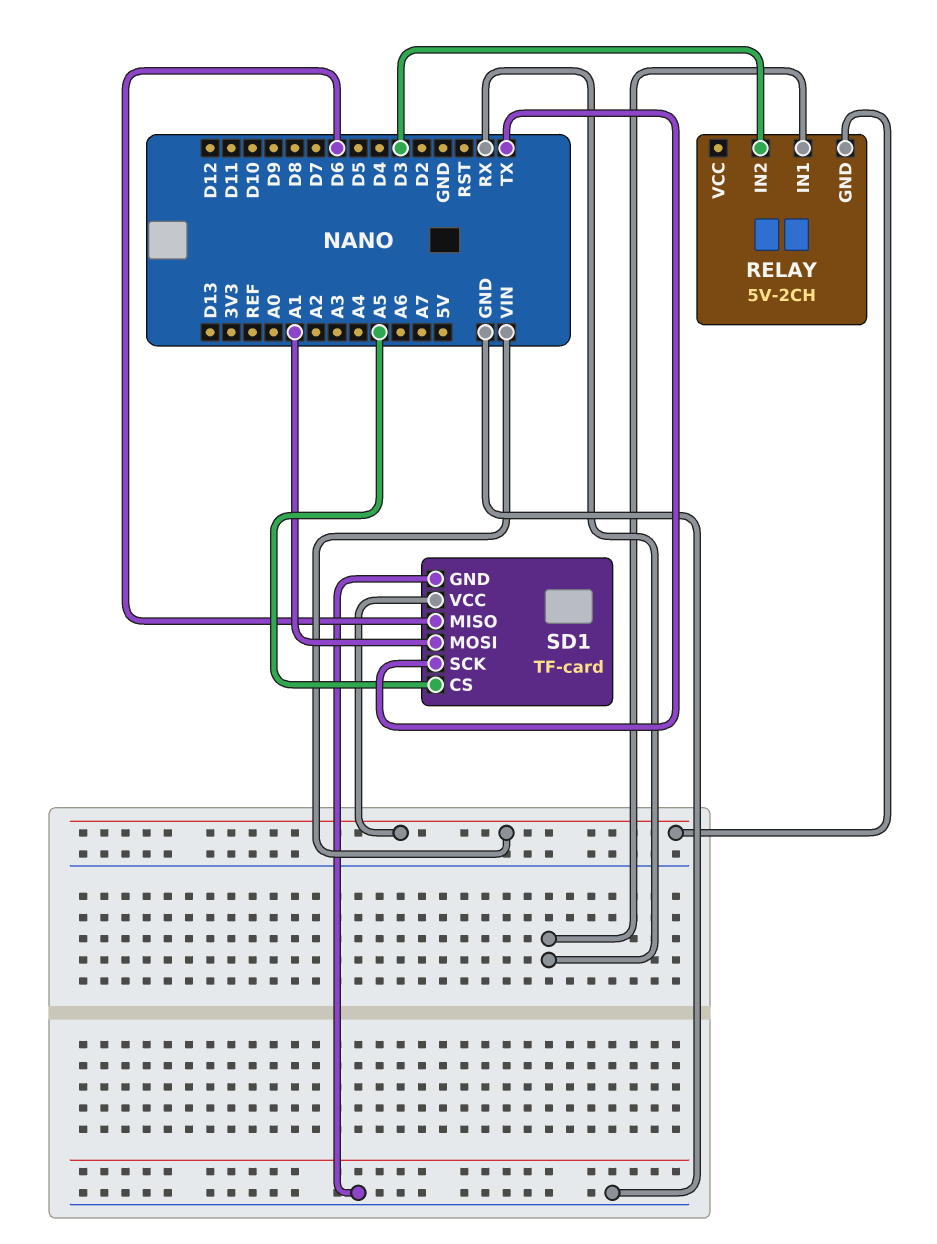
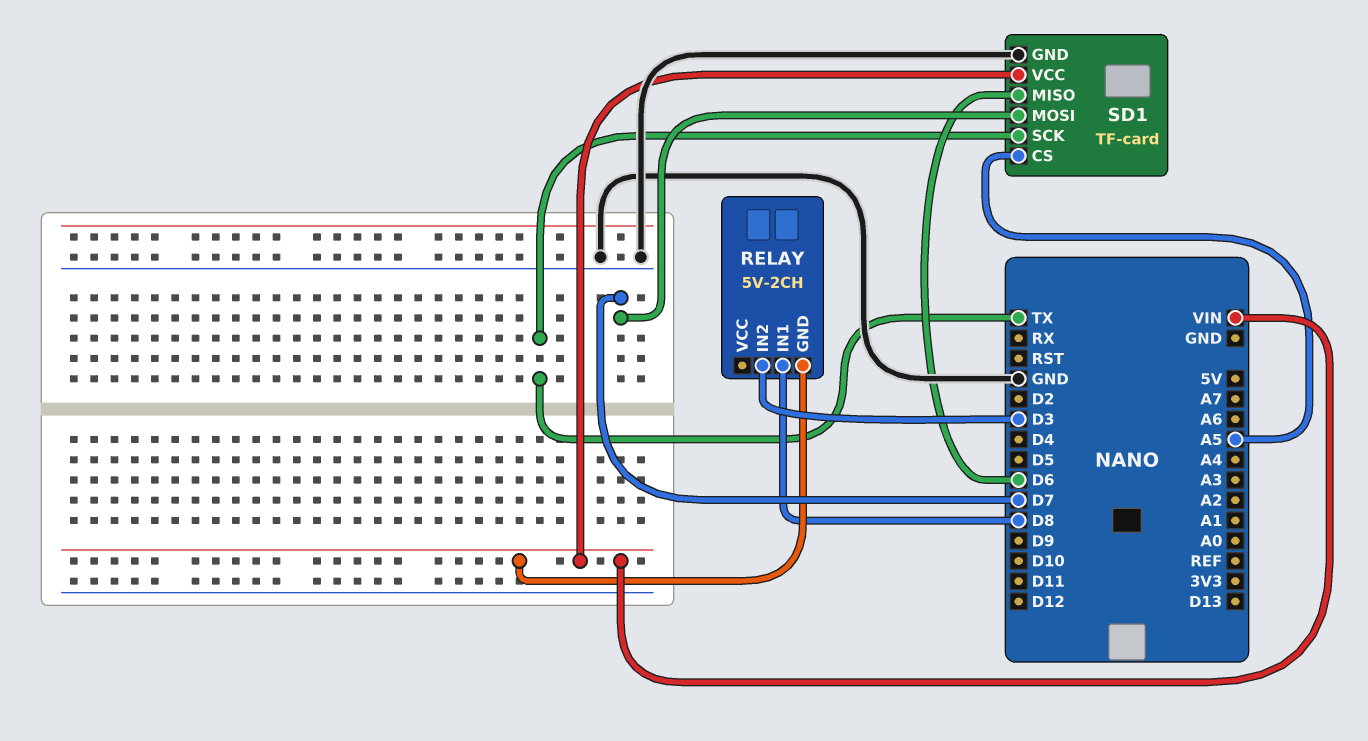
RELAY pin IN1: RX -> D8
SD1 pin MOSI: A1 -> D7

